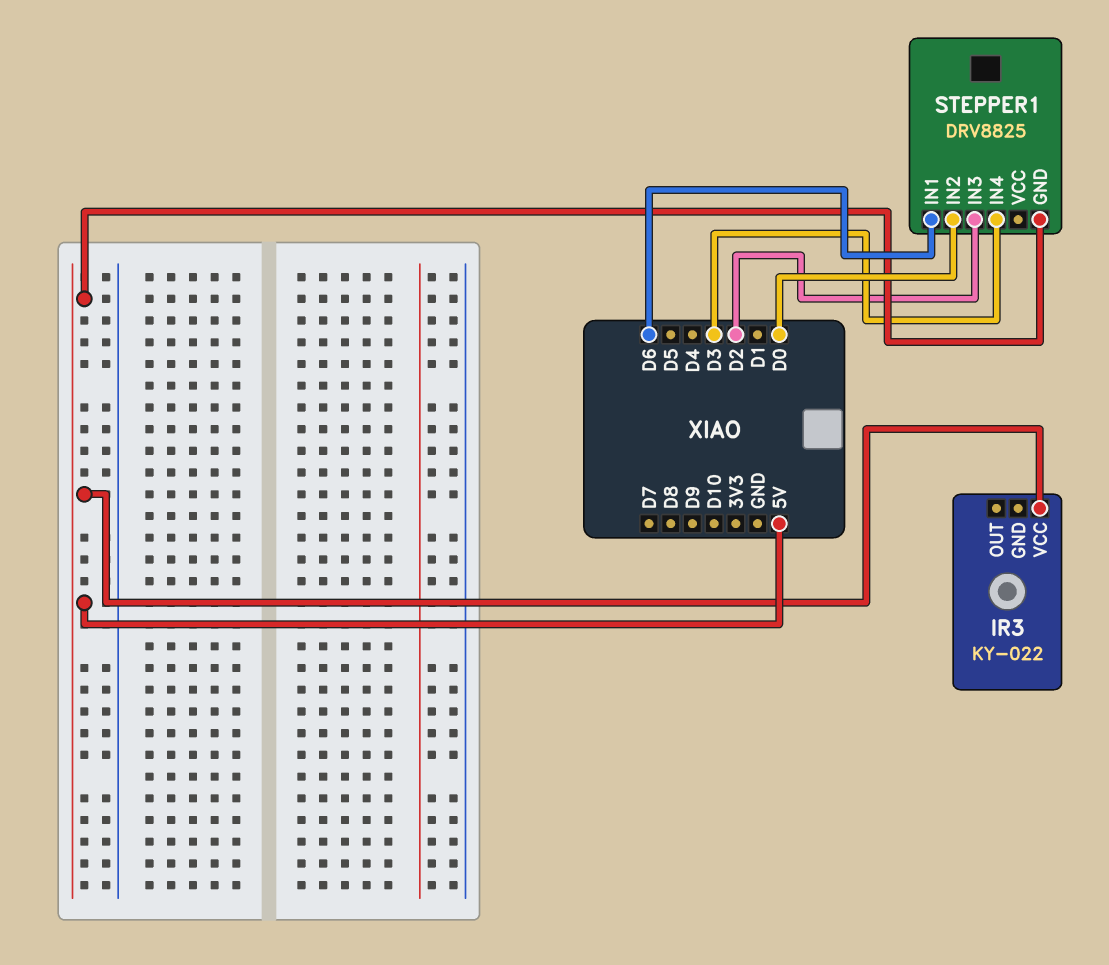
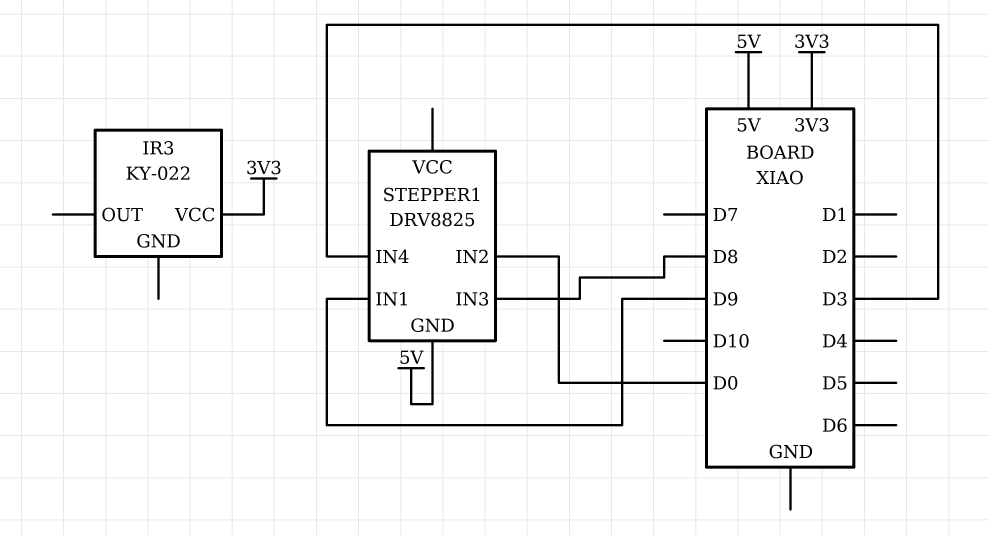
IR3 pin VCC: 5V -> 3V3
STEPPER1 pin IN1: D6 -> D9
STEPPER1 pin IN3: D2 -> D8

